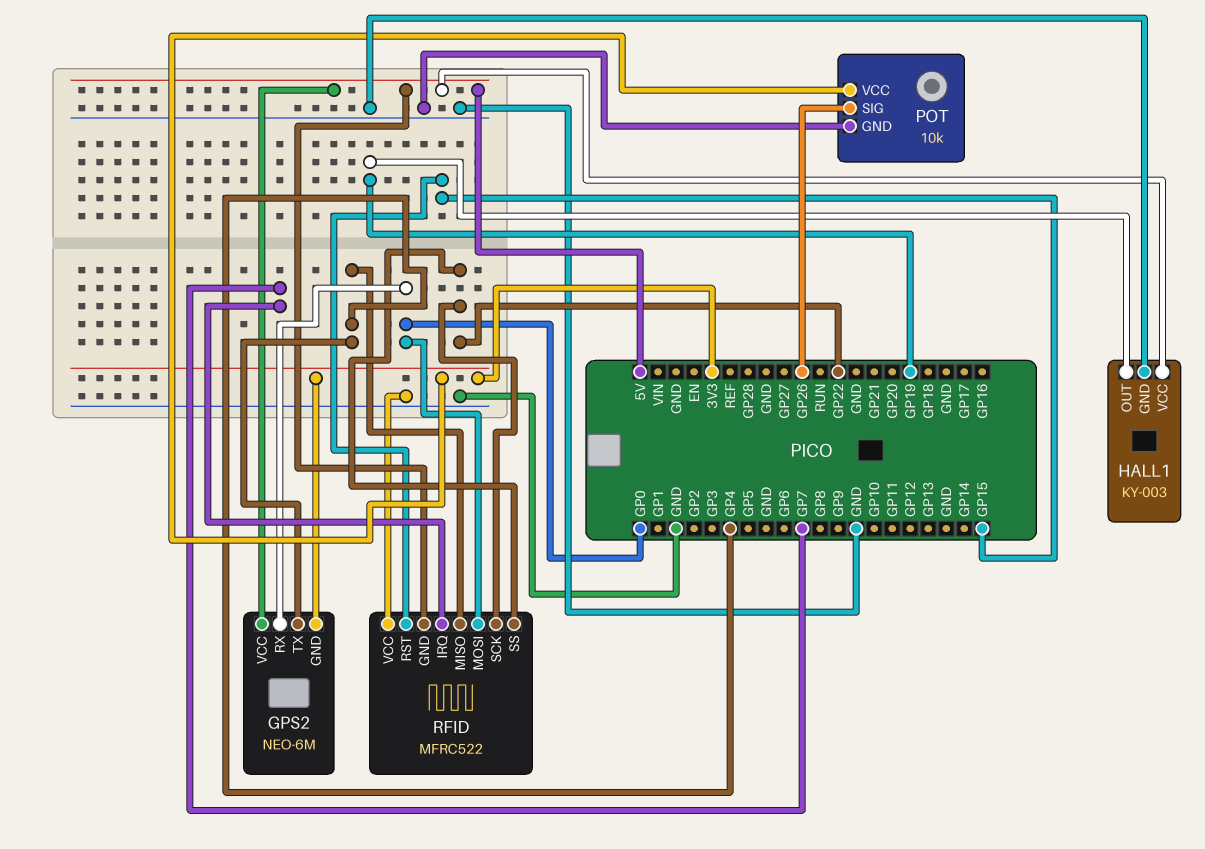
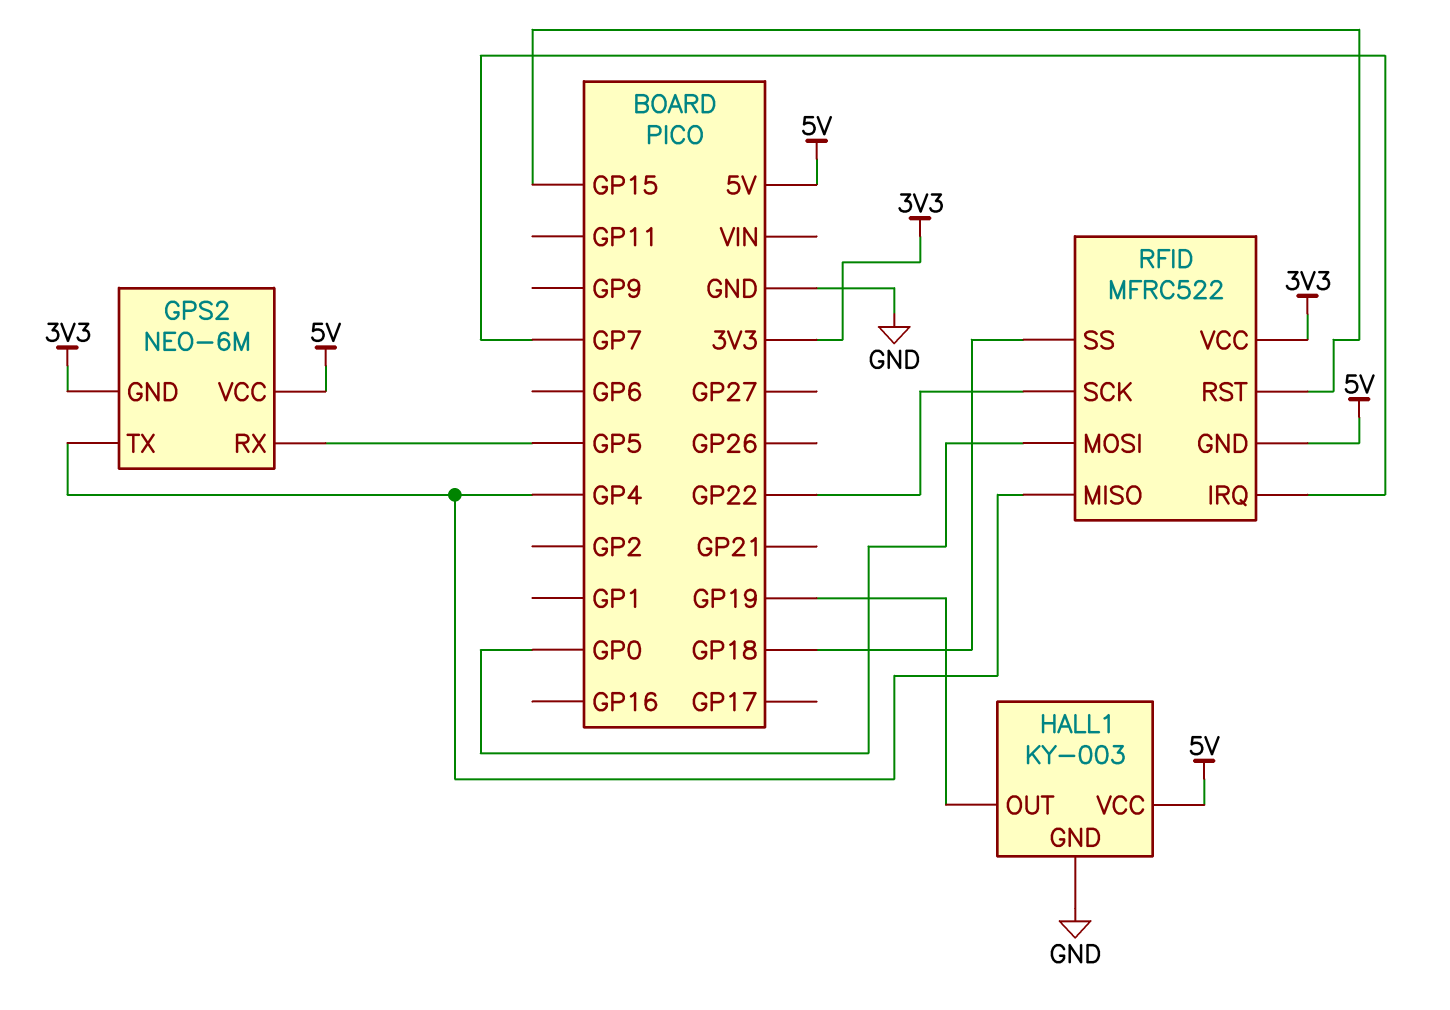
GPS2 pin RX: GP0 -> GP5
POT: 10k -> none
POT pin GND: GND -> none
POT pin SIG: GP26 -> none
POT pin VCC: 3V3 -> none
RFID pin SS: GP22 -> GP18
RFID pin VCC: GND -> 3V3

